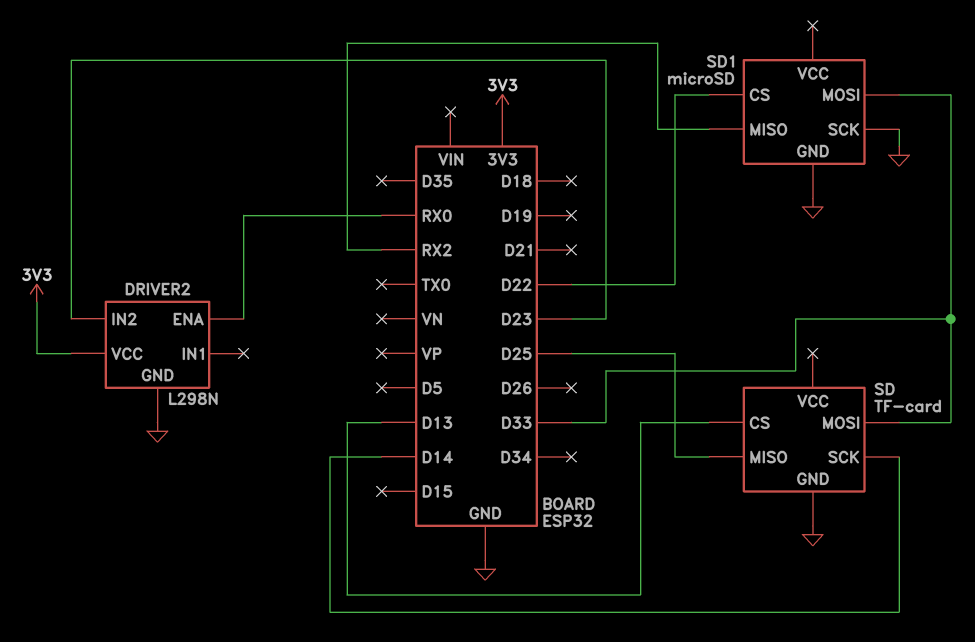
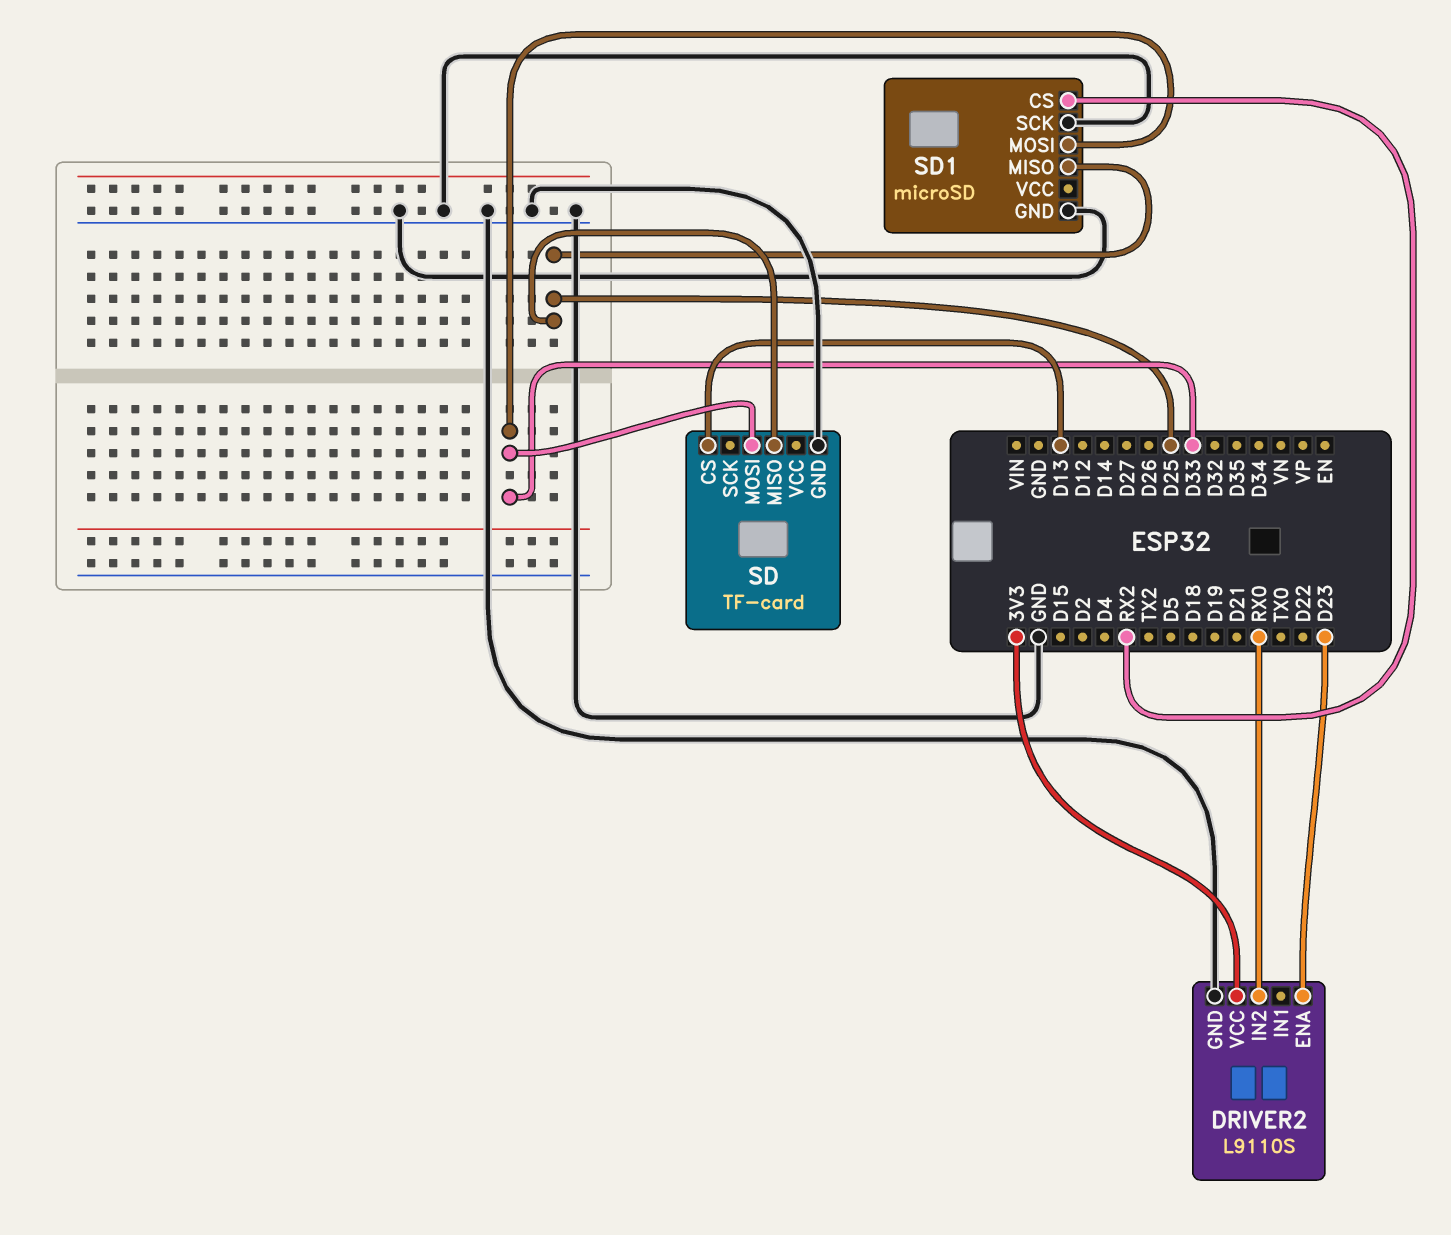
DRIVER2: L298N -> L9110S
DRIVER2 pin ENA: RX0 -> D23
DRIVER2 pin IN2: D23 -> RX0
SD pin SCK: D14 -> none
SD1 pin CS: D22 -> RX2
SD1 pin MISO: RX2 -> D25

